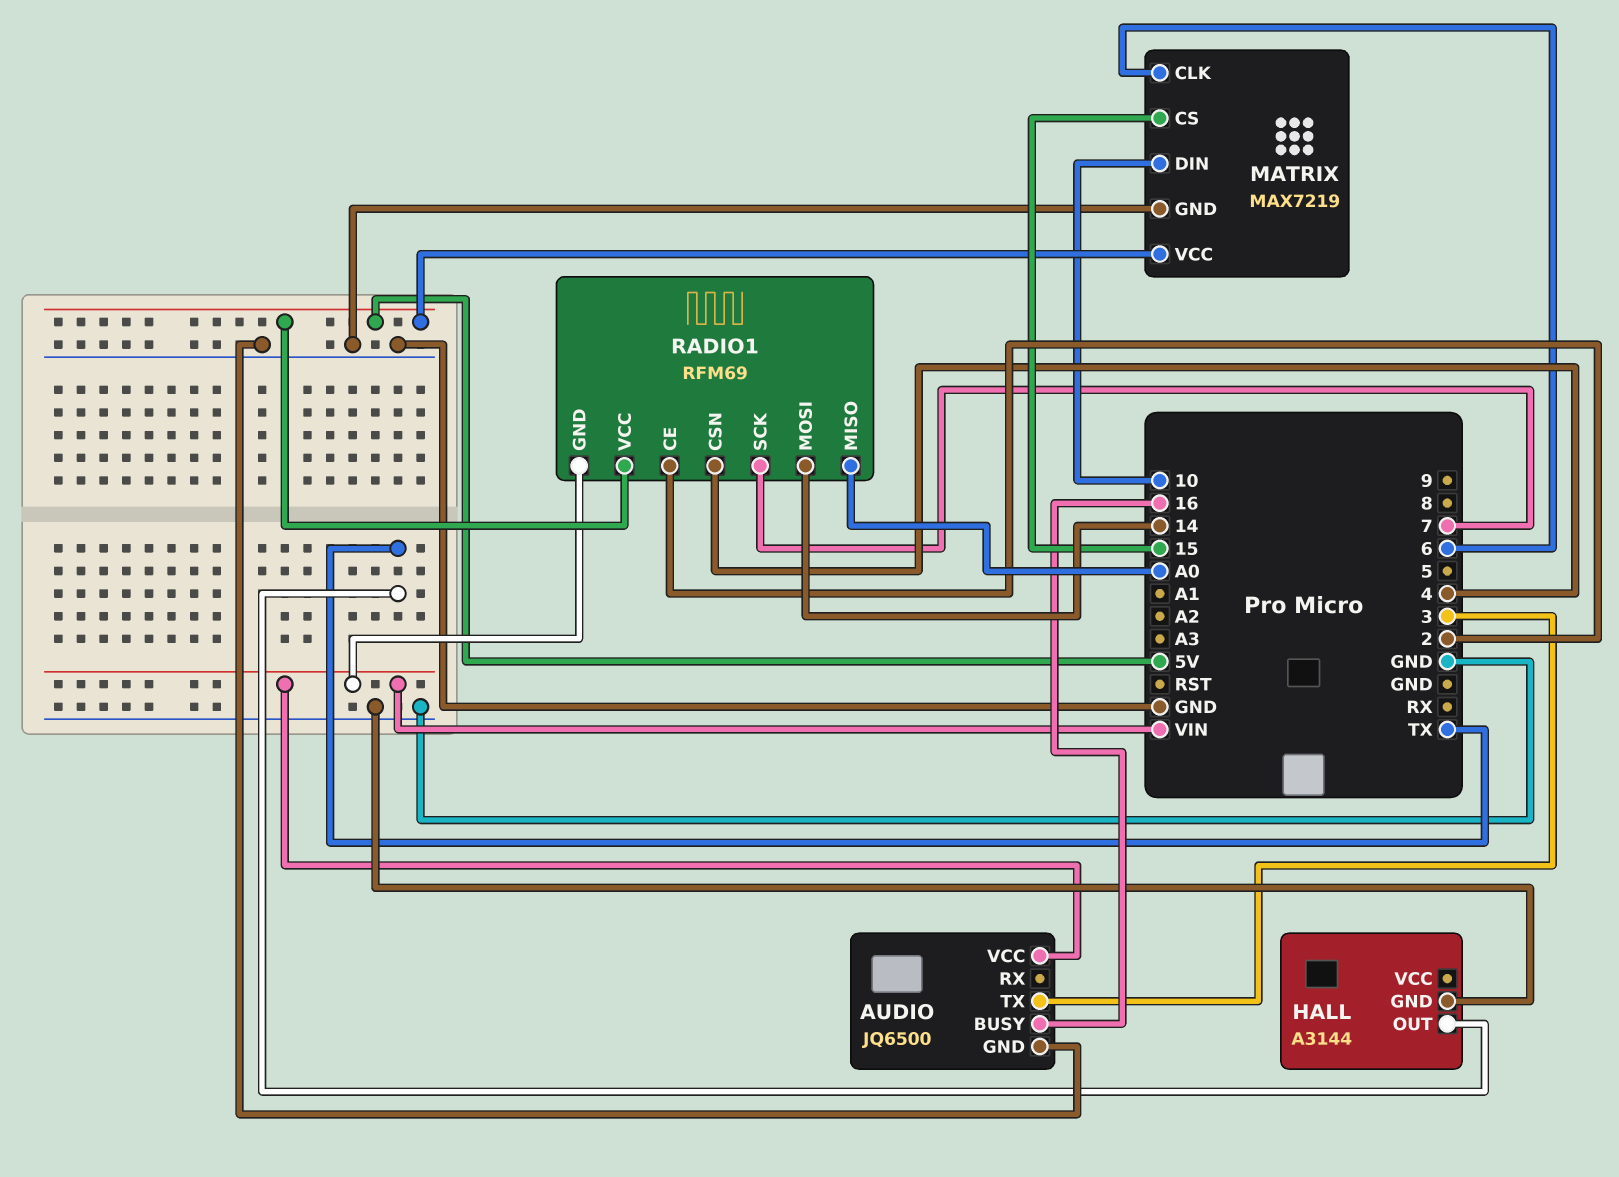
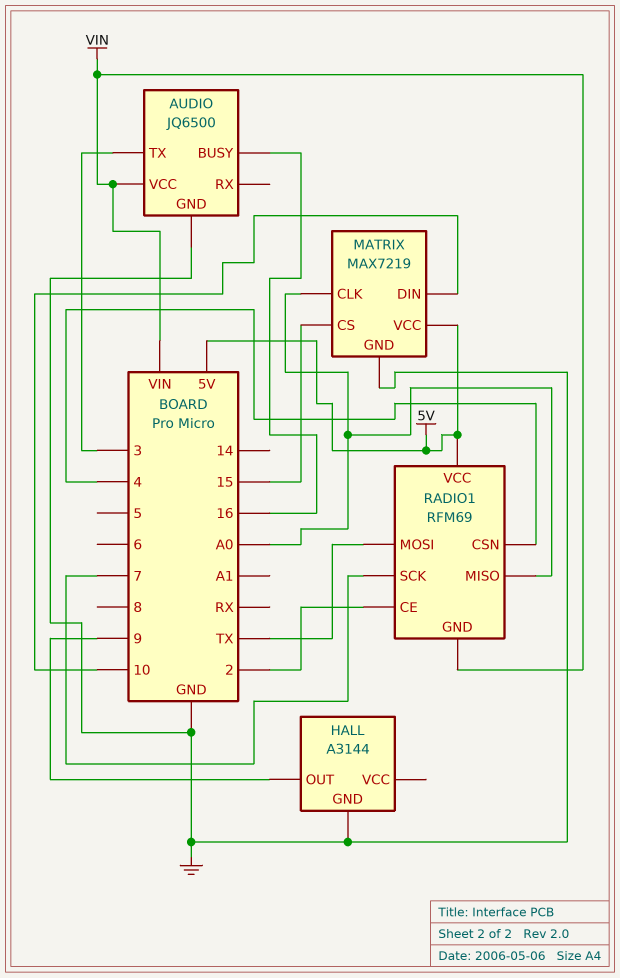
HALL pin OUT: TX -> 9
MATRIX pin CLK: 6 -> A0
RADIO1 pin MOSI: 14 -> TX

